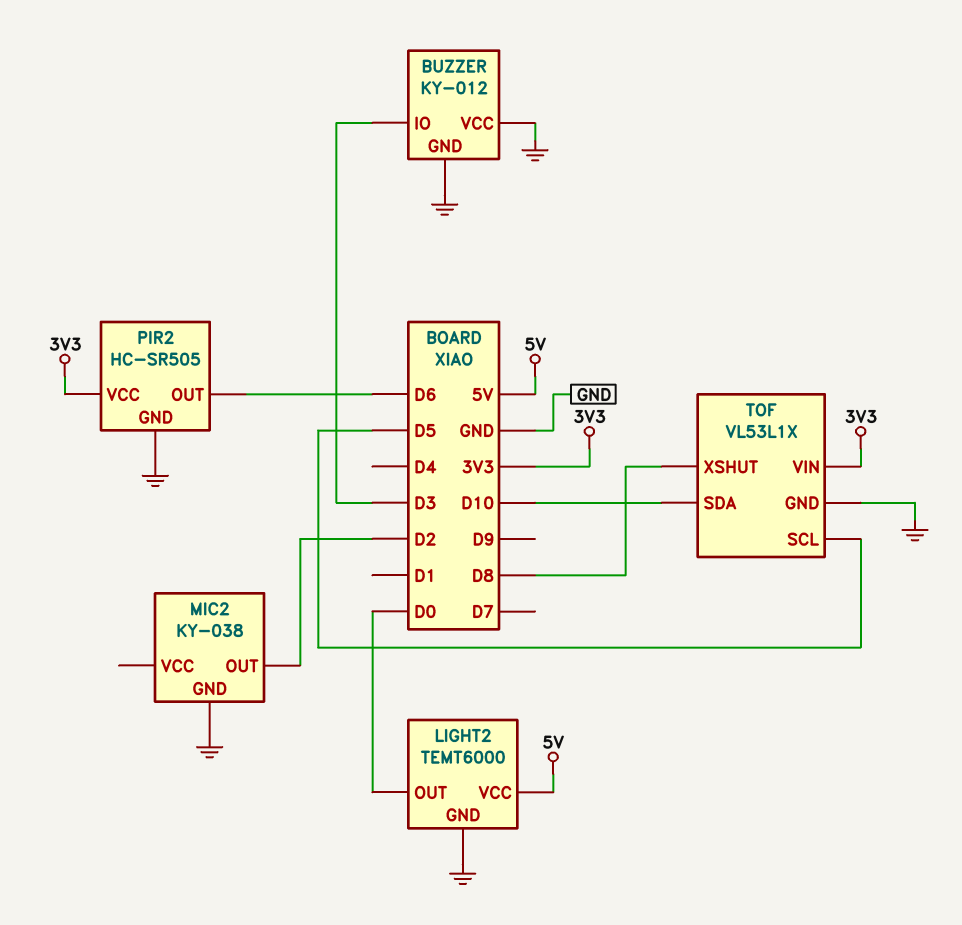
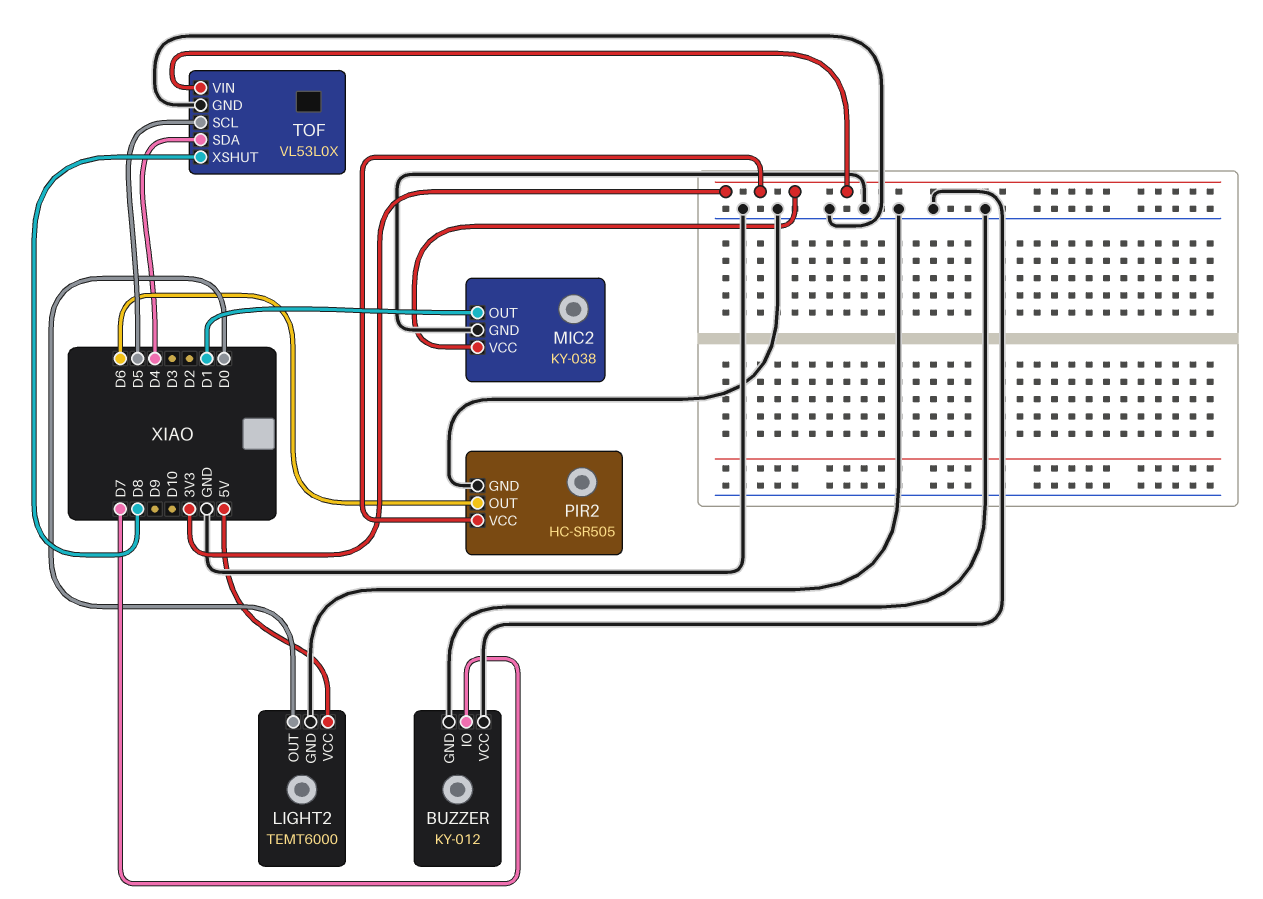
BUZZER pin IO: D3 -> D7
MIC2 pin OUT: D2 -> D1
MIC2 pin VCC: none -> 3V3
TOF: VL53L1X -> VL53L0X
TOF pin SDA: D10 -> D4

